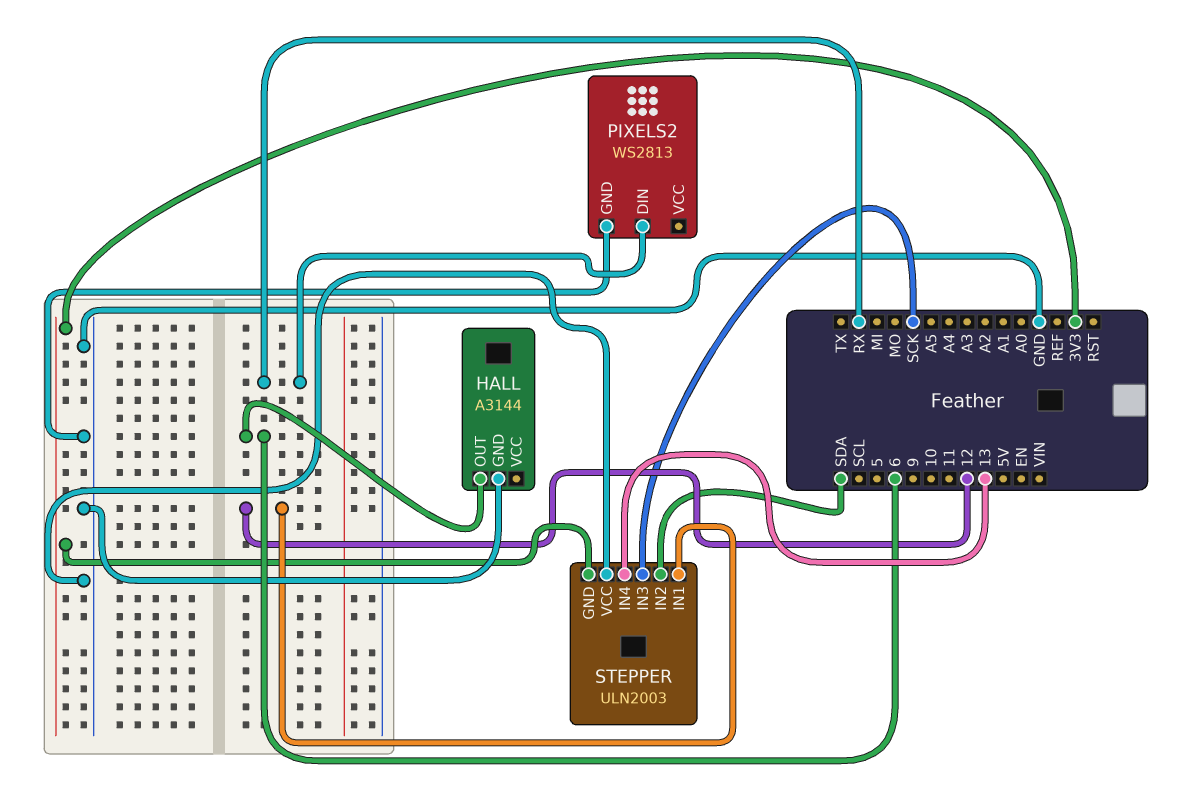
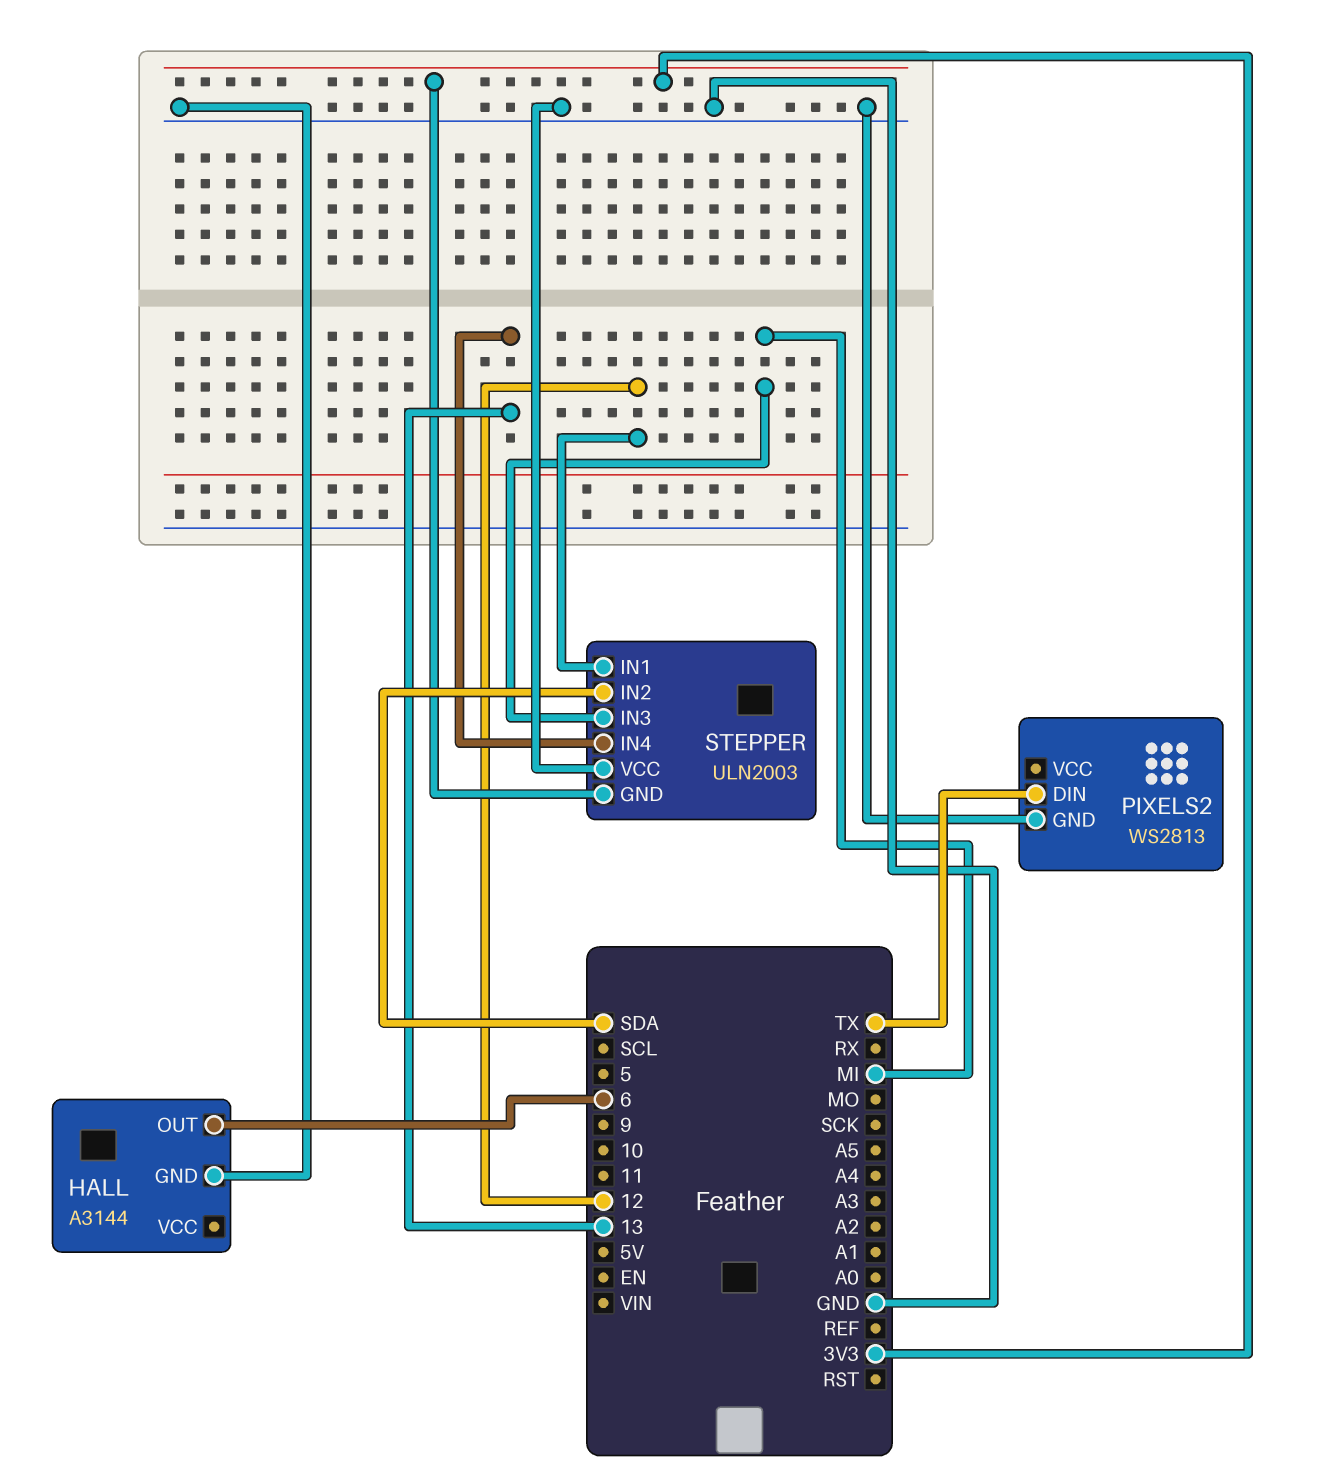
PIXELS2 pin DIN: RX -> TX
STEPPER pin IN3: SCK -> MI

